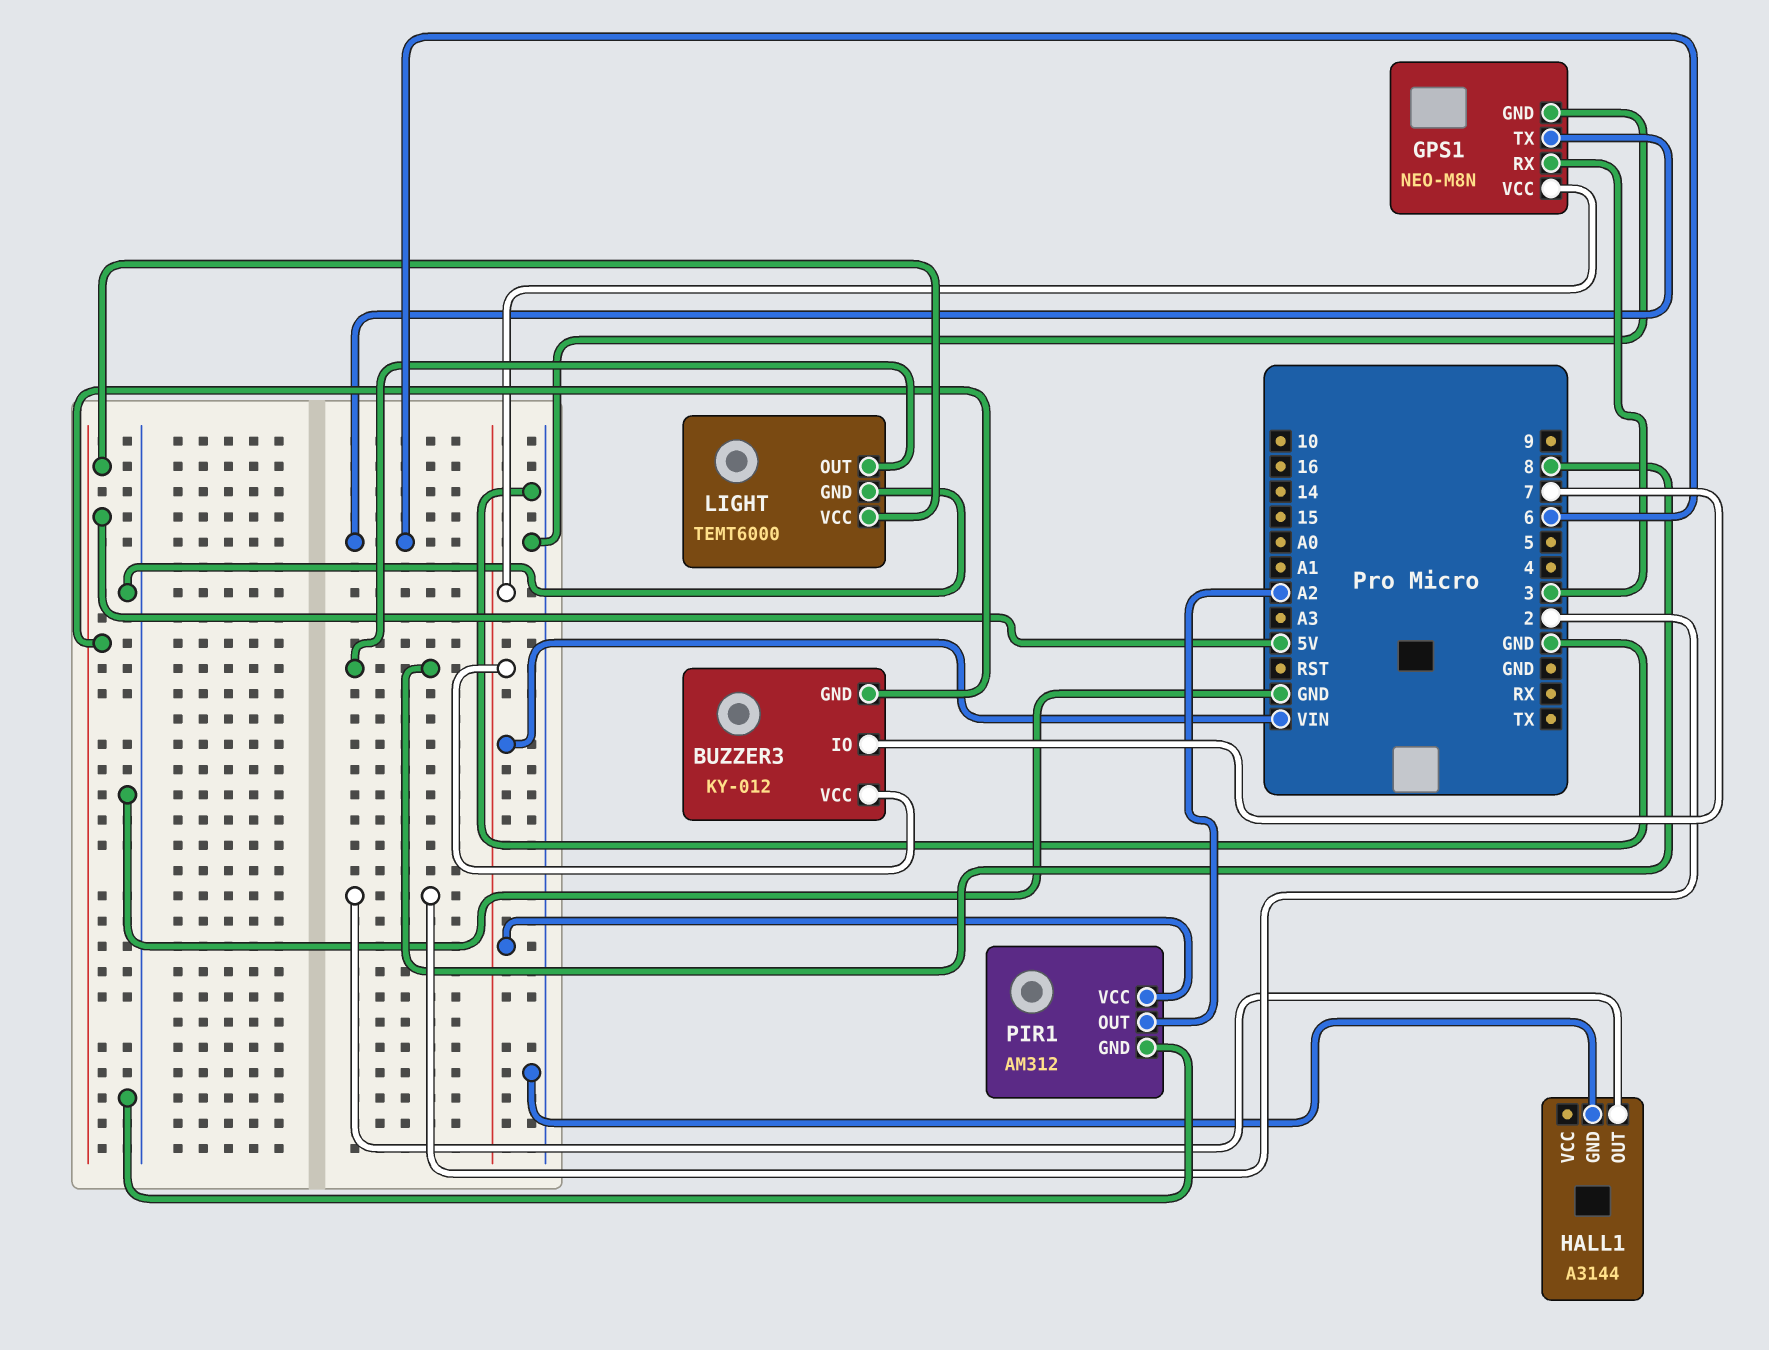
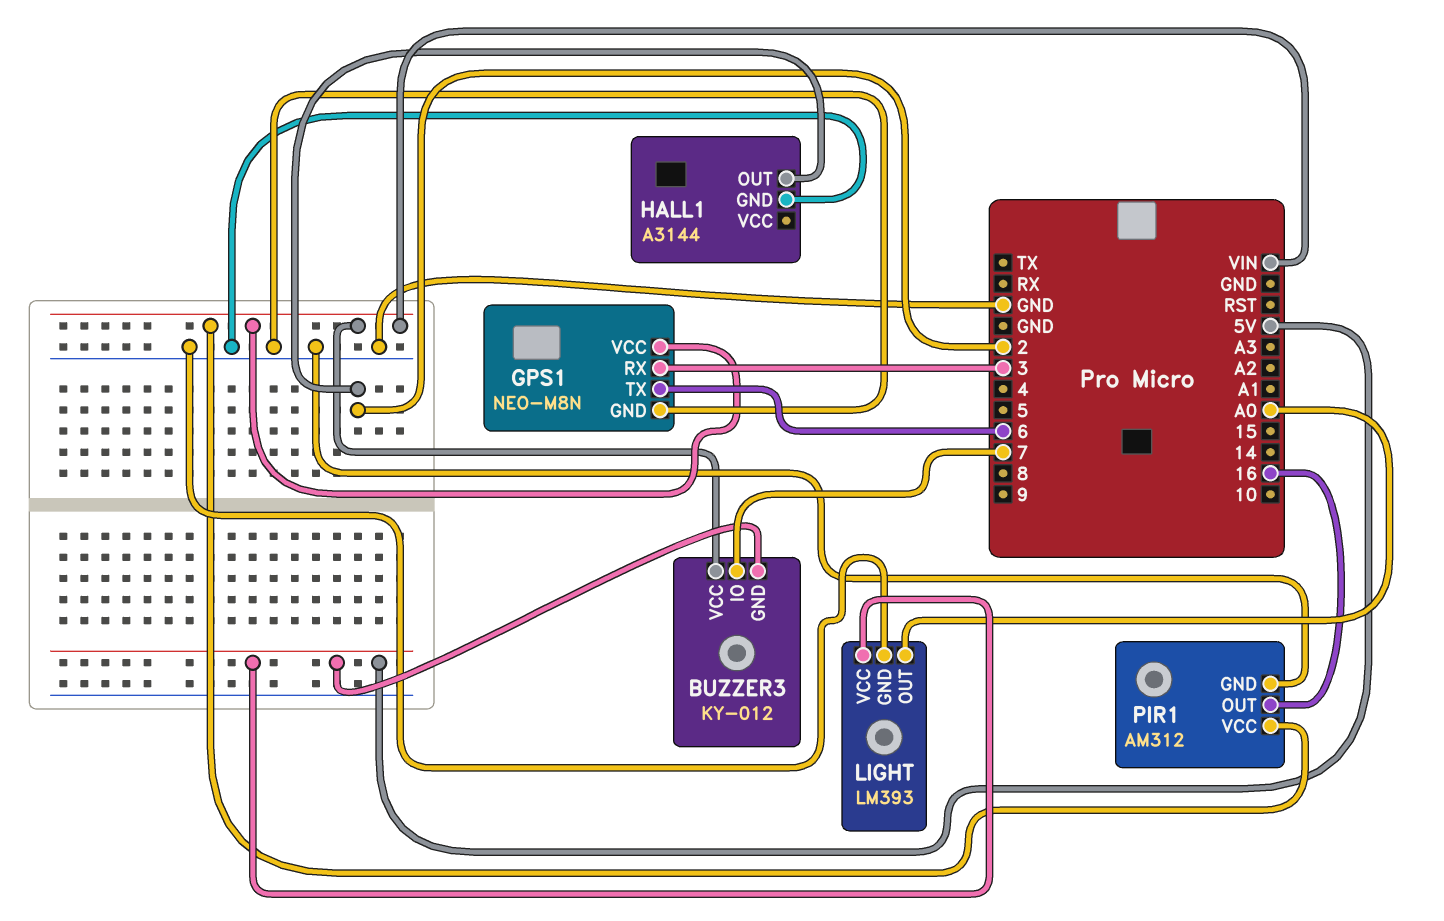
LIGHT: TEMT6000 -> LM393
LIGHT pin OUT: 8 -> A0
PIR1 pin OUT: A2 -> 16

